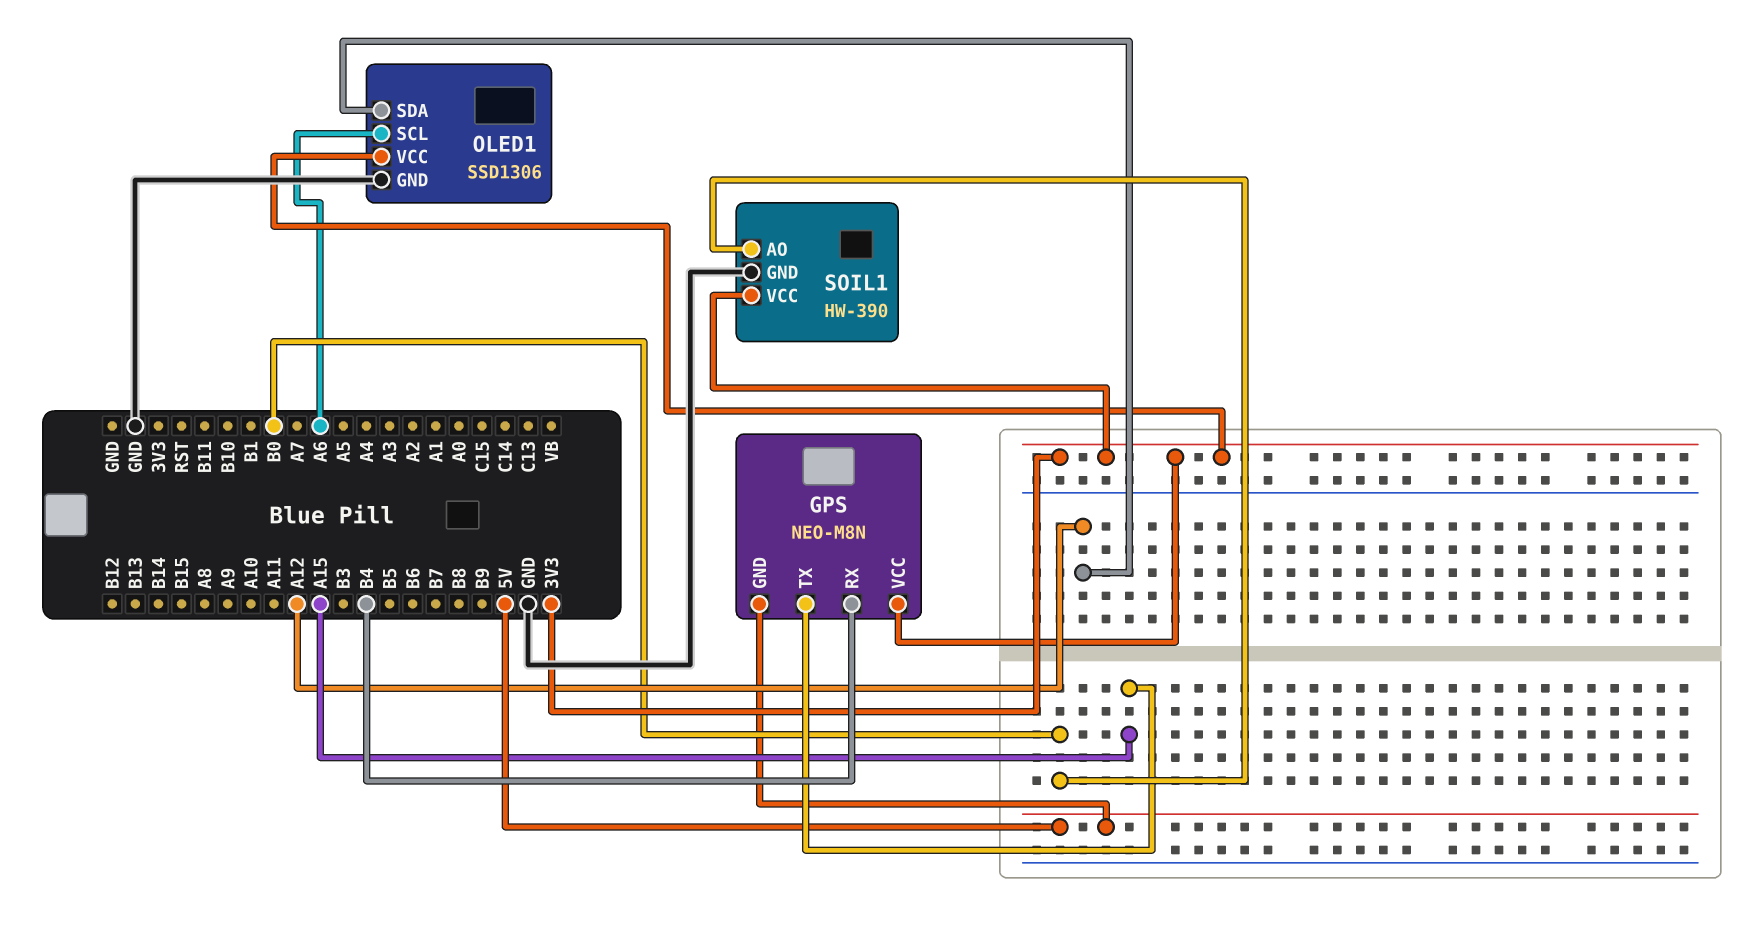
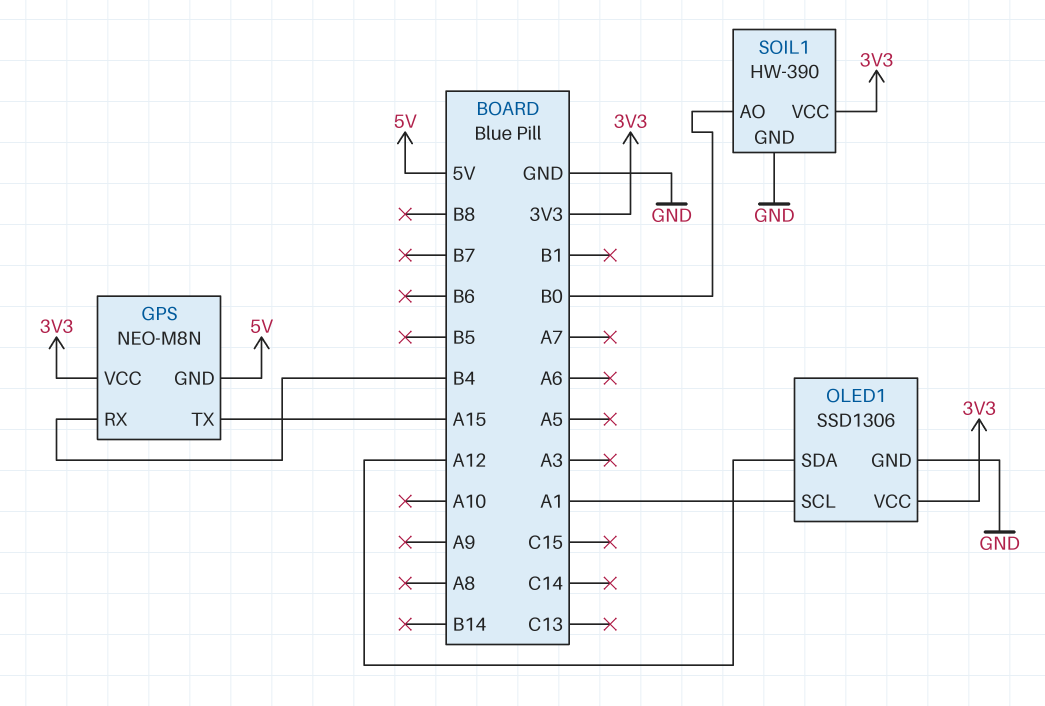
OLED1 pin SCL: A6 -> A1

